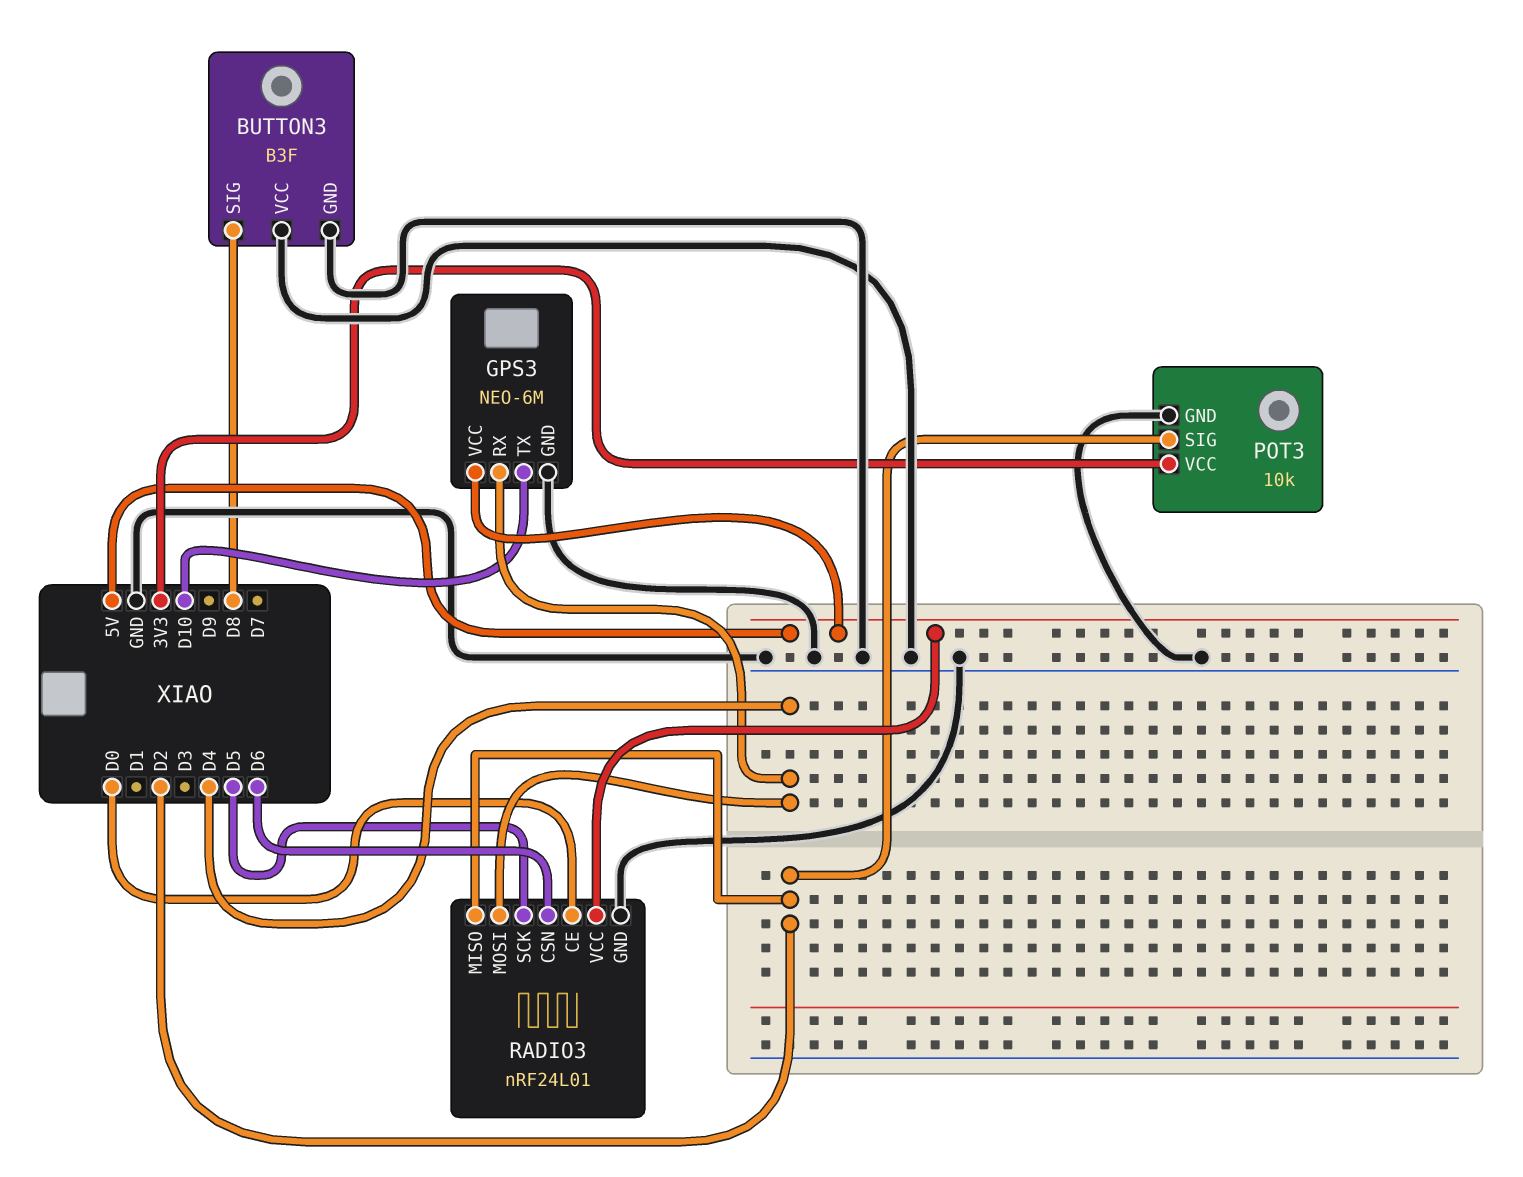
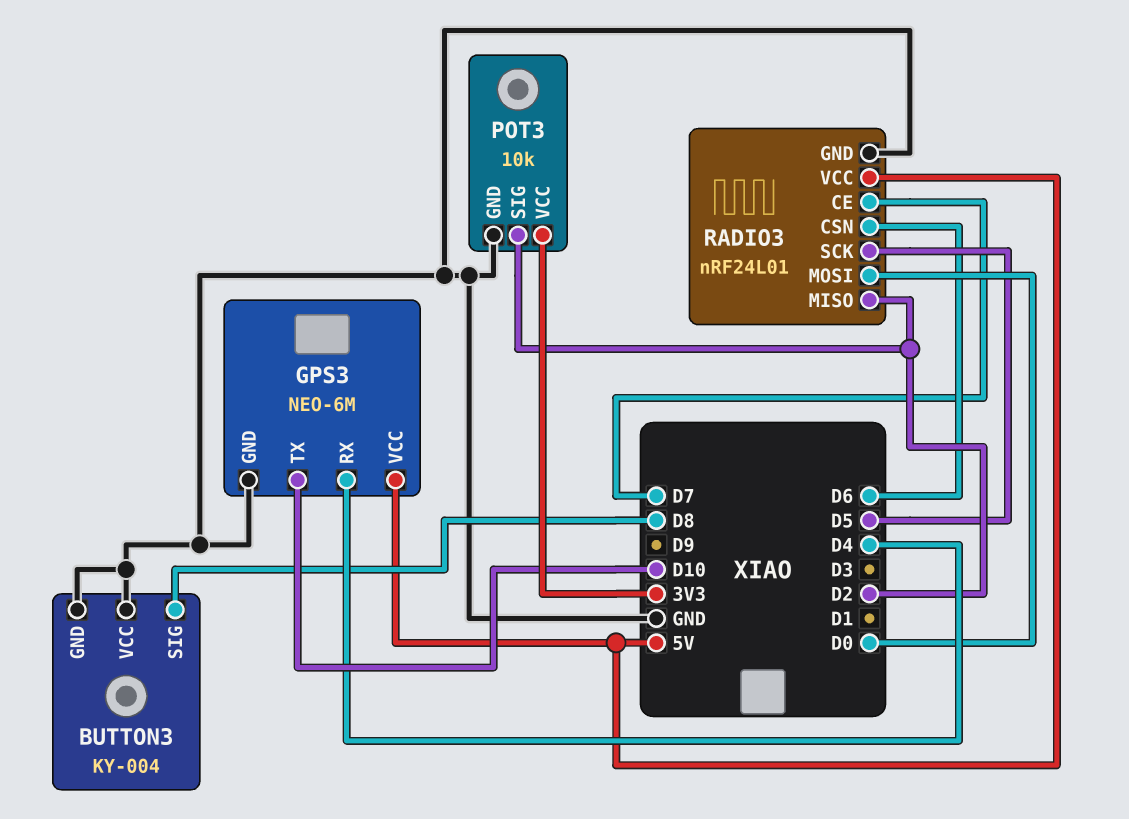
BUTTON3: B3F -> KY-004
RADIO3 pin CE: D0 -> D7
RADIO3 pin MOSI: D4 -> D0

